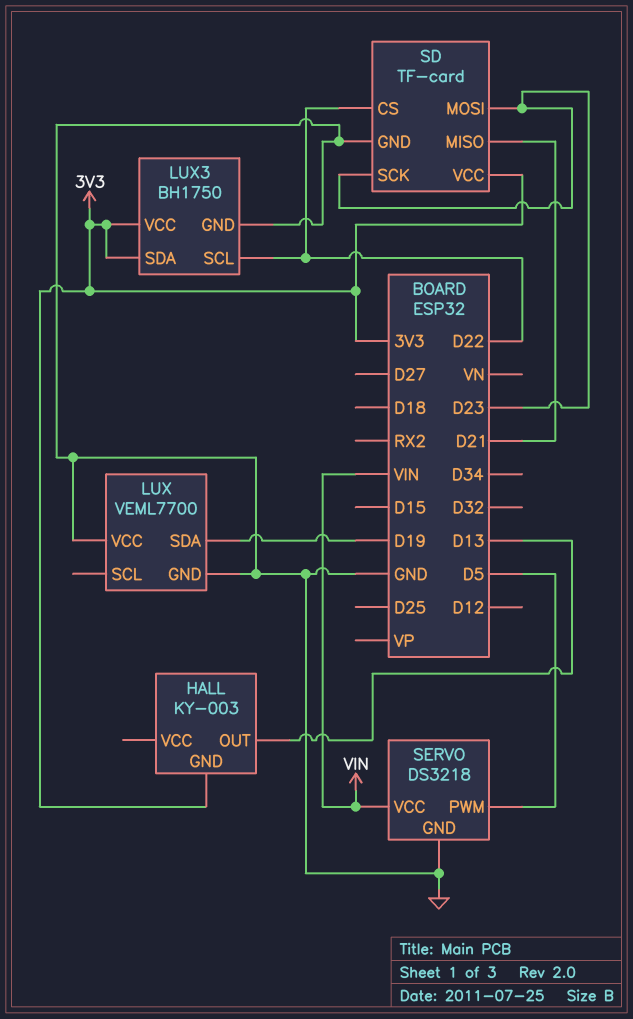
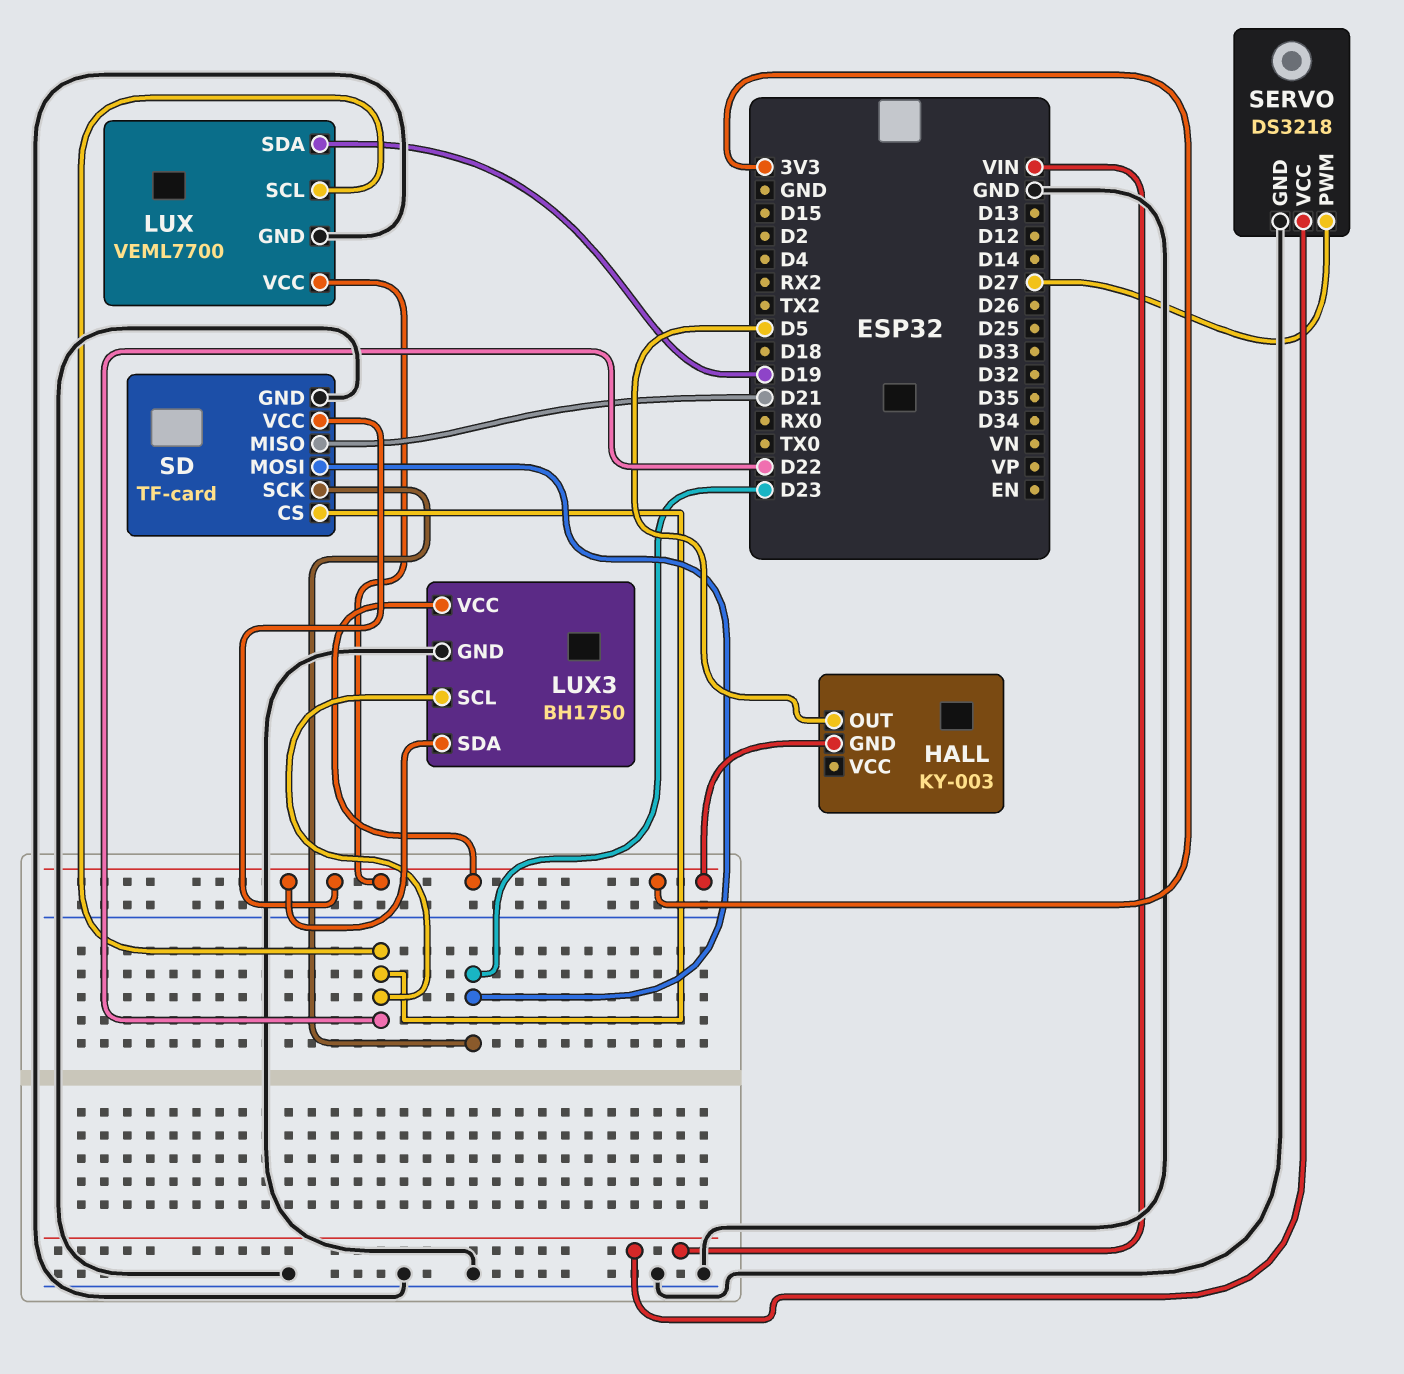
HALL pin OUT: D13 -> D5
LUX pin SCL: none -> D22
LUX pin VCC: GND -> 3V3
SERVO pin PWM: D5 -> D27

